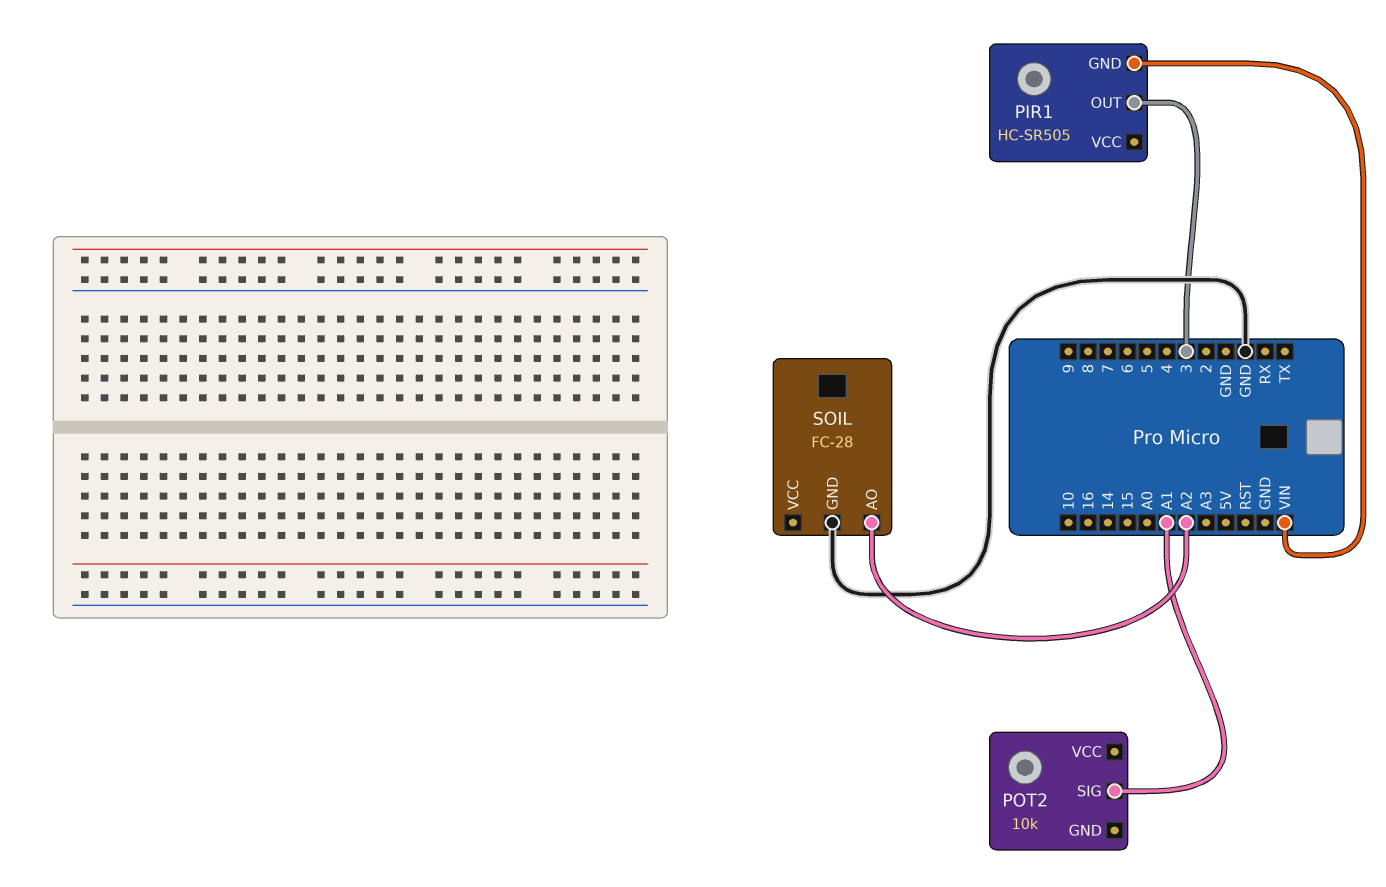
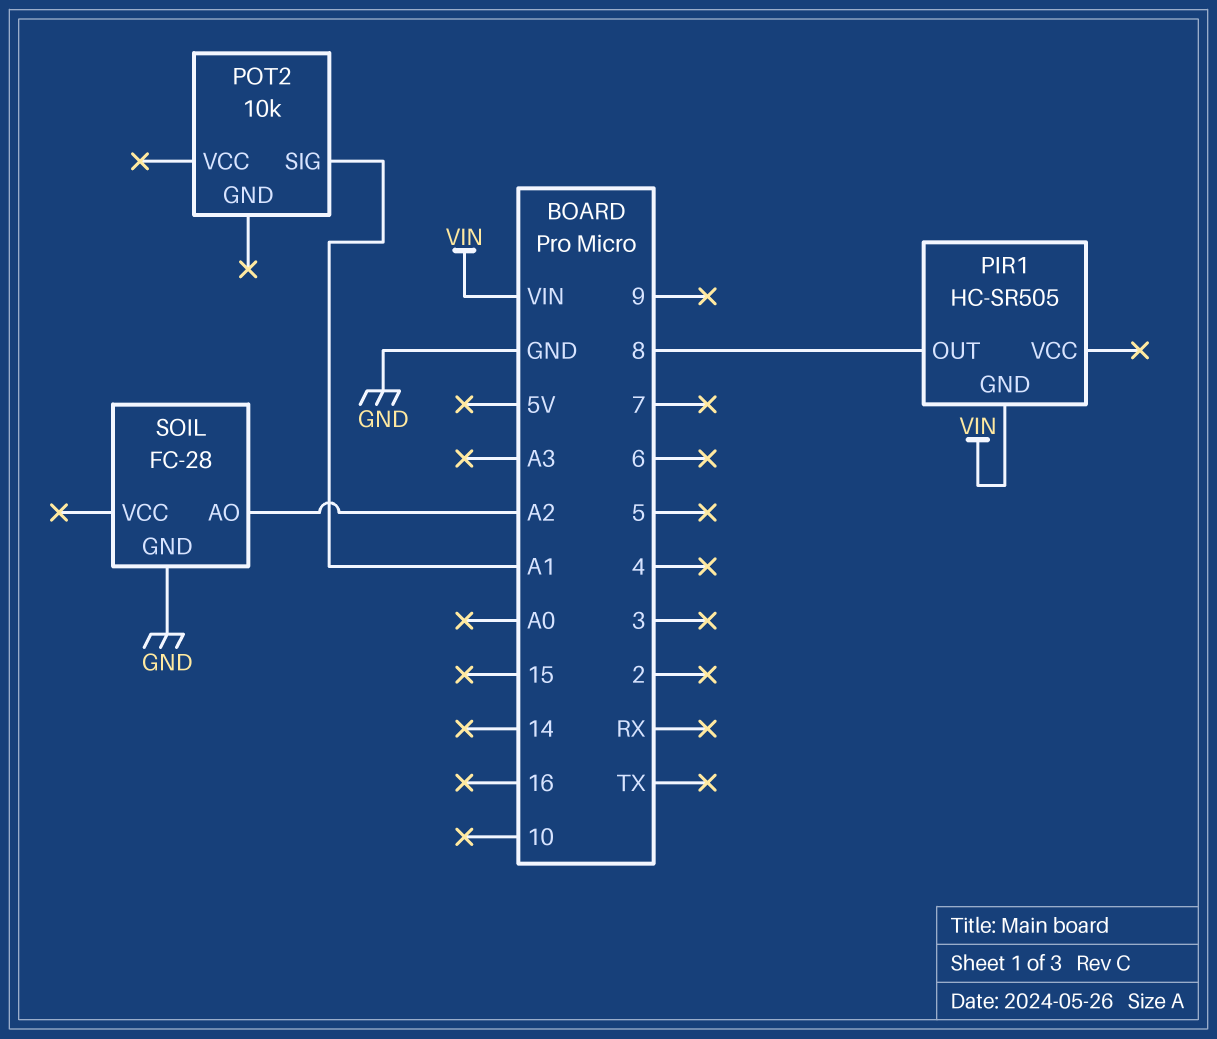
PIR1 pin OUT: 3 -> 8

